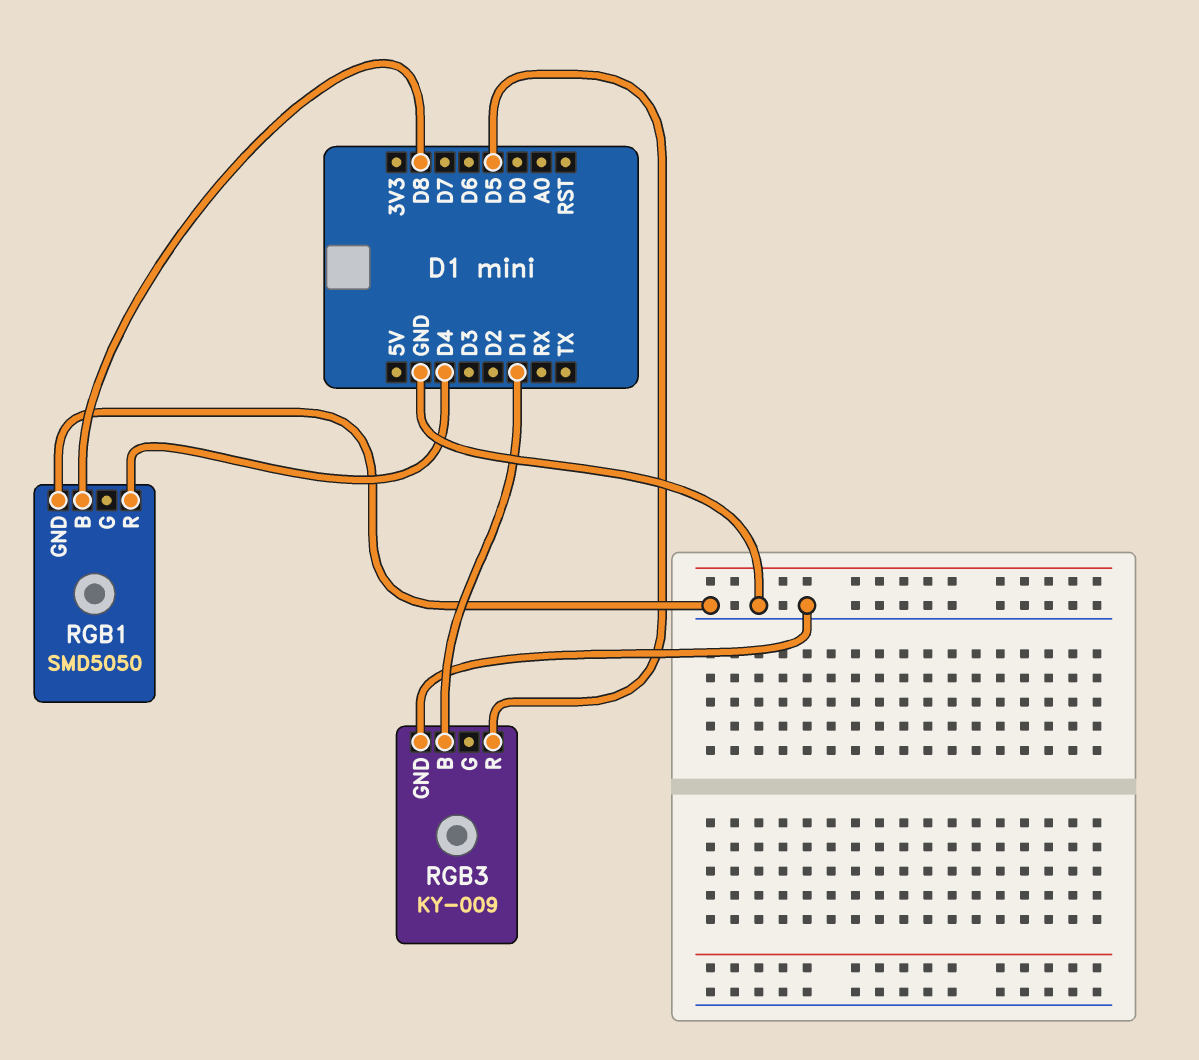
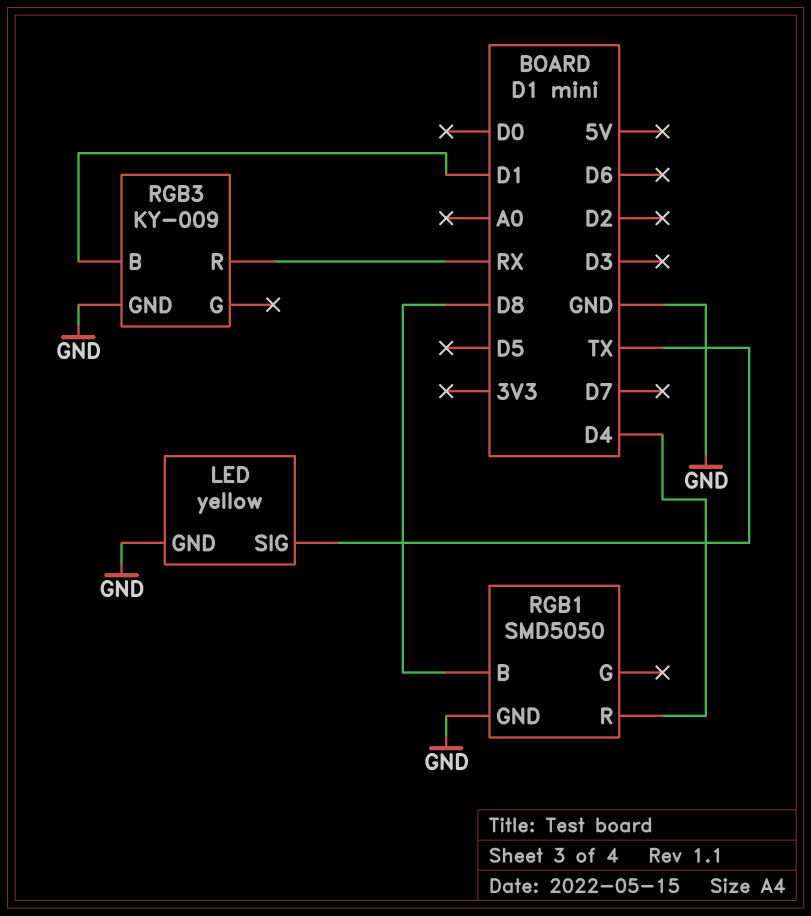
LED: none -> yellow
LED pin GND: none -> GND
LED pin SIG: none -> TX
RGB3 pin R: D5 -> RX

